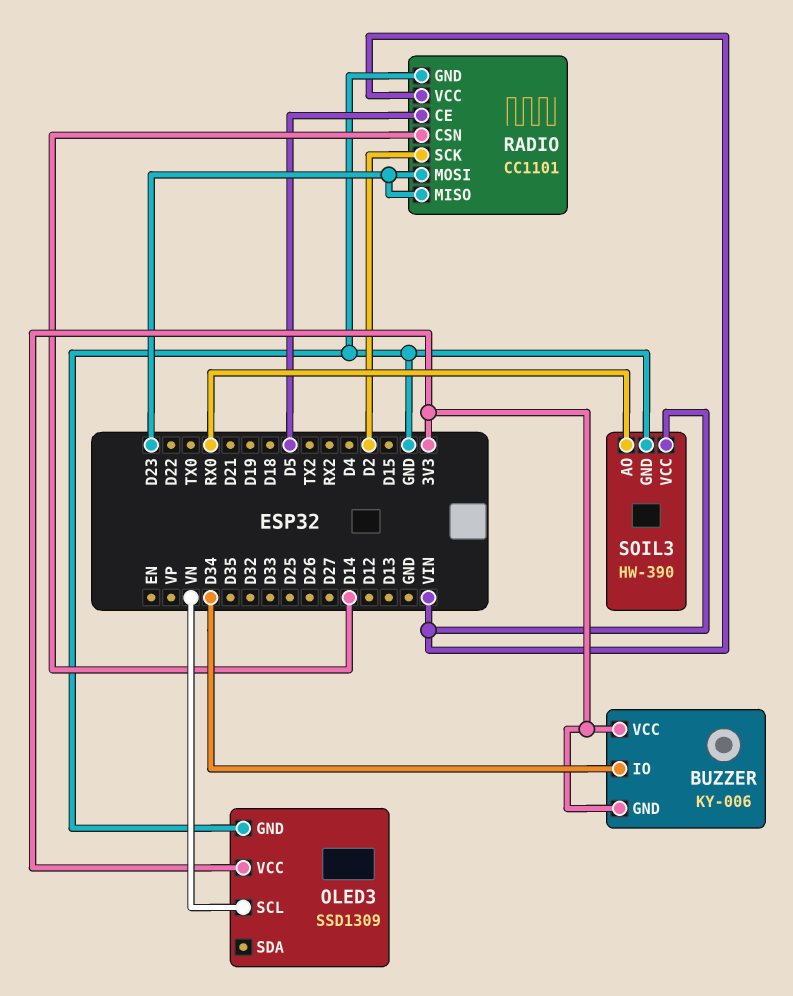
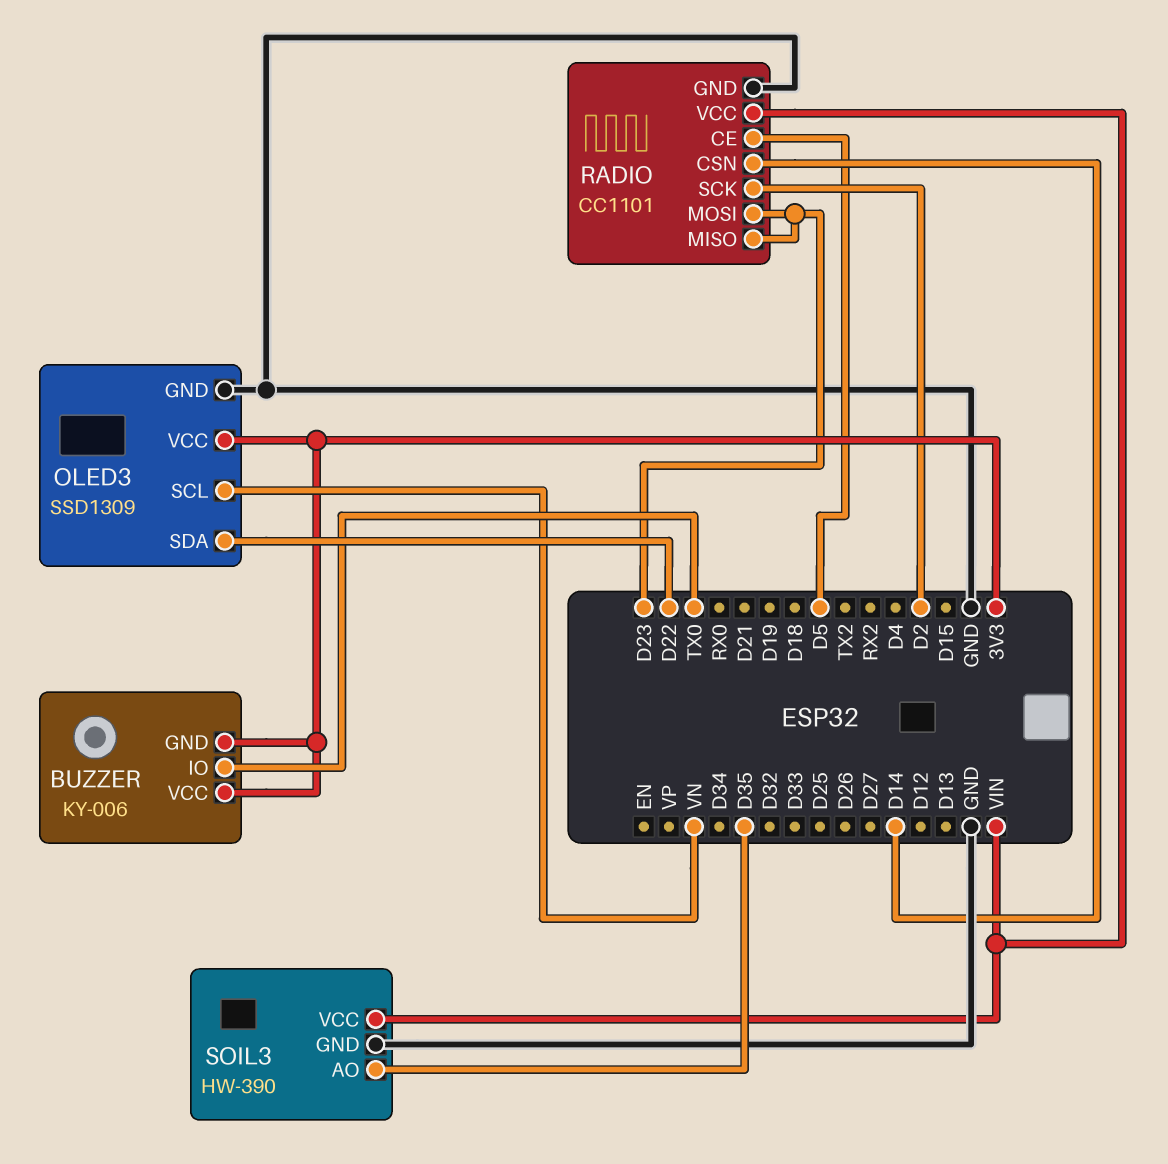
BUZZER pin IO: D34 -> TX0
OLED3 pin SDA: none -> D22
SOIL3 pin AO: RX0 -> D35

